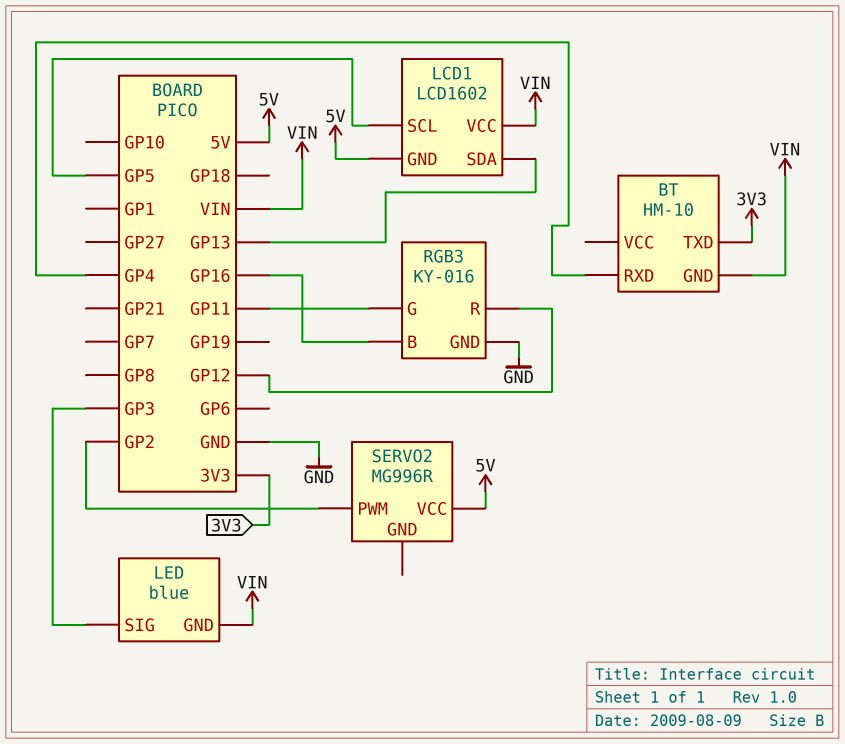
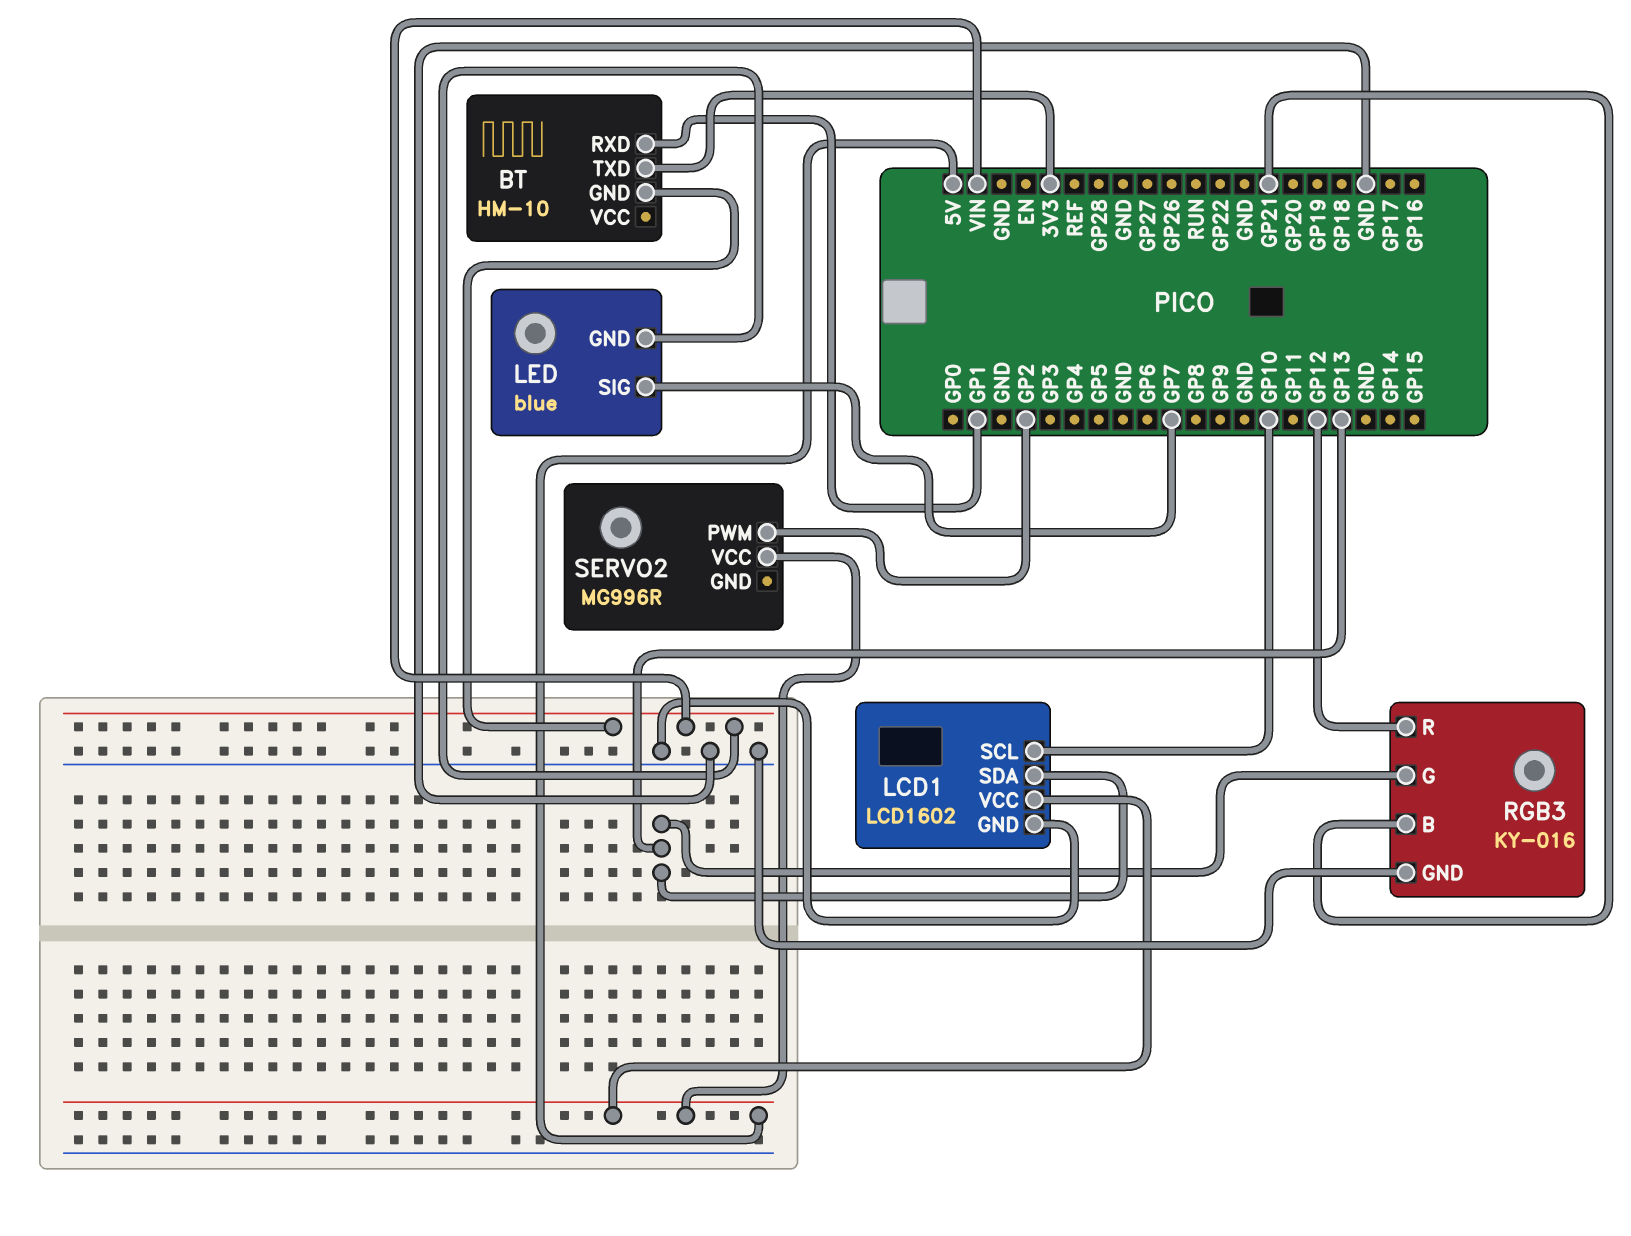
BT pin RXD: GP4 -> GP1
LCD1 pin GND: 5V -> GND
LCD1 pin SCL: GP5 -> GP10
LCD1 pin VCC: VIN -> 5V
LED pin SIG: GP3 -> GP7
RGB3 pin B: GP16 -> GP21
RGB3 pin G: GP11 -> GP13

